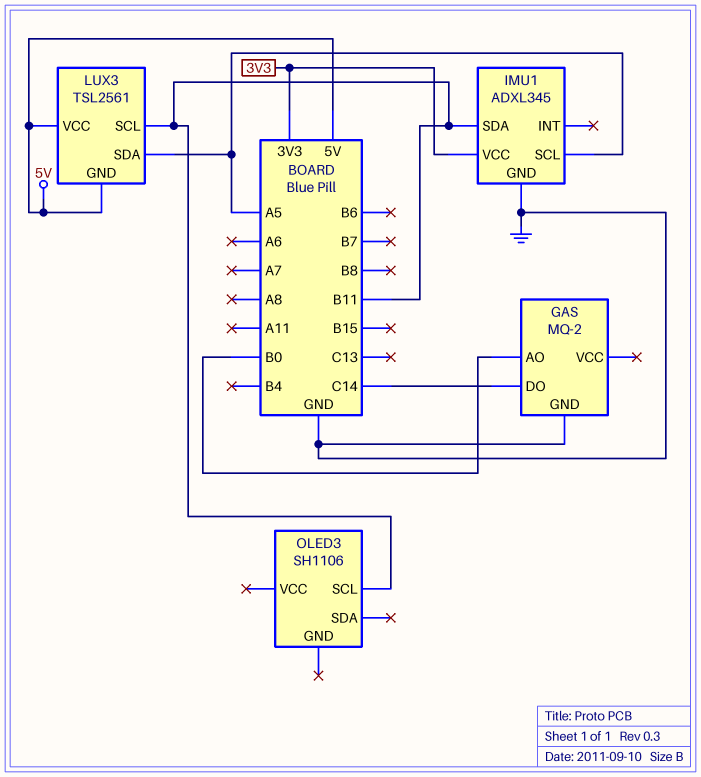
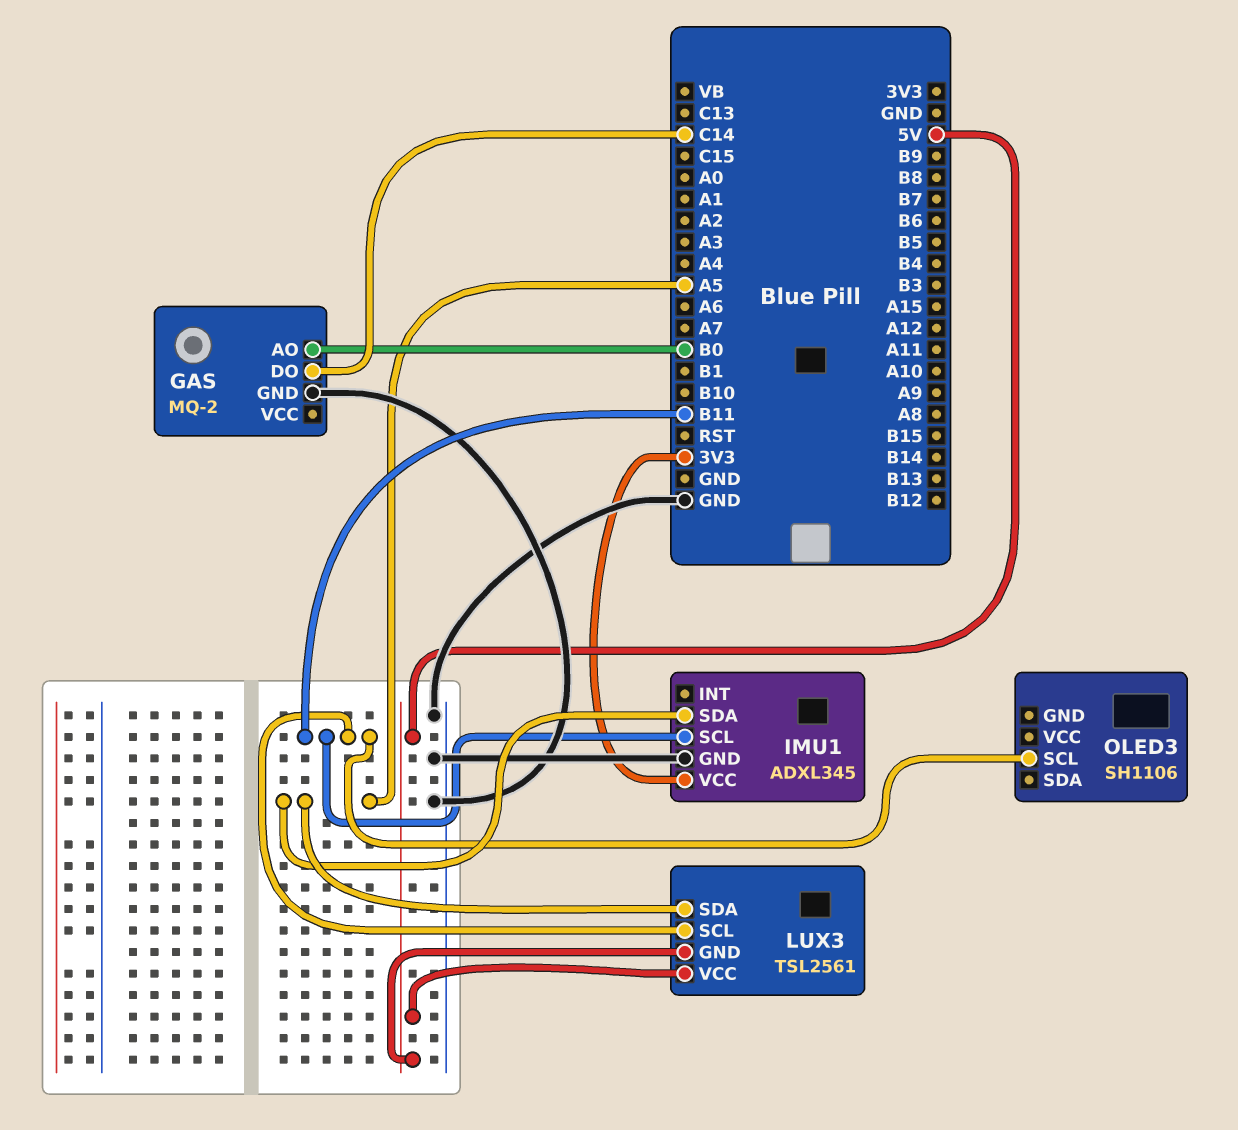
IMU1 pin SCL: A5 -> B11
IMU1 pin SDA: B11 -> A5

